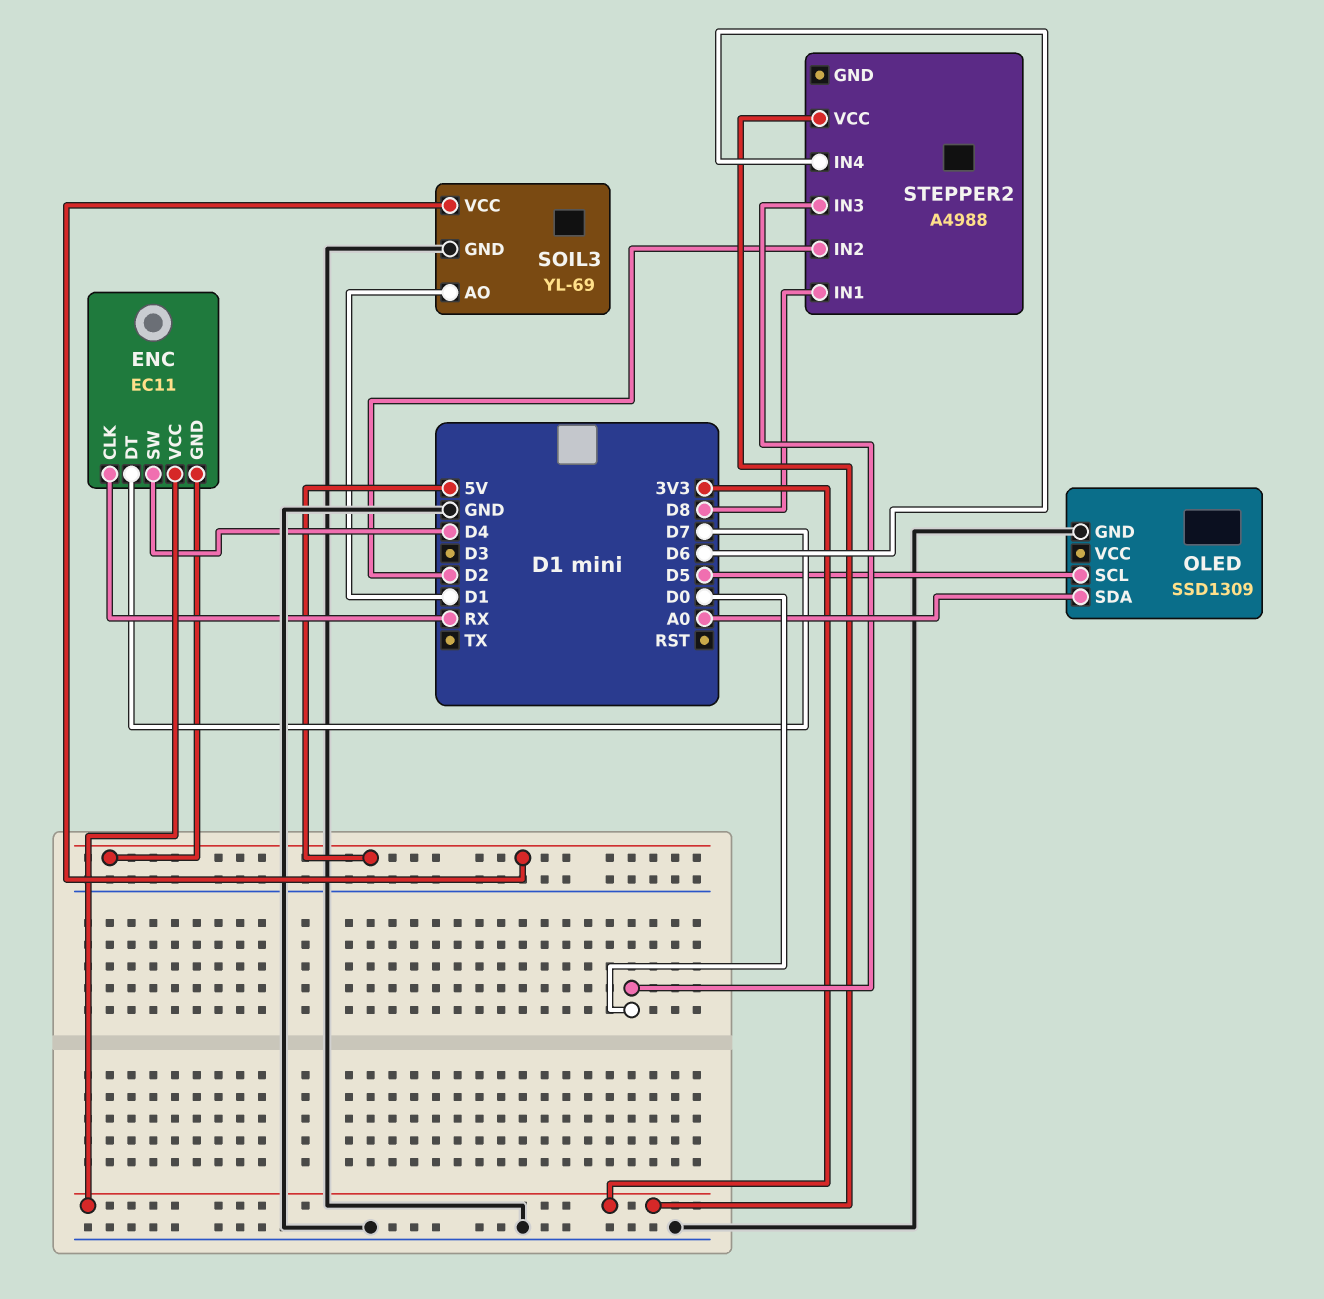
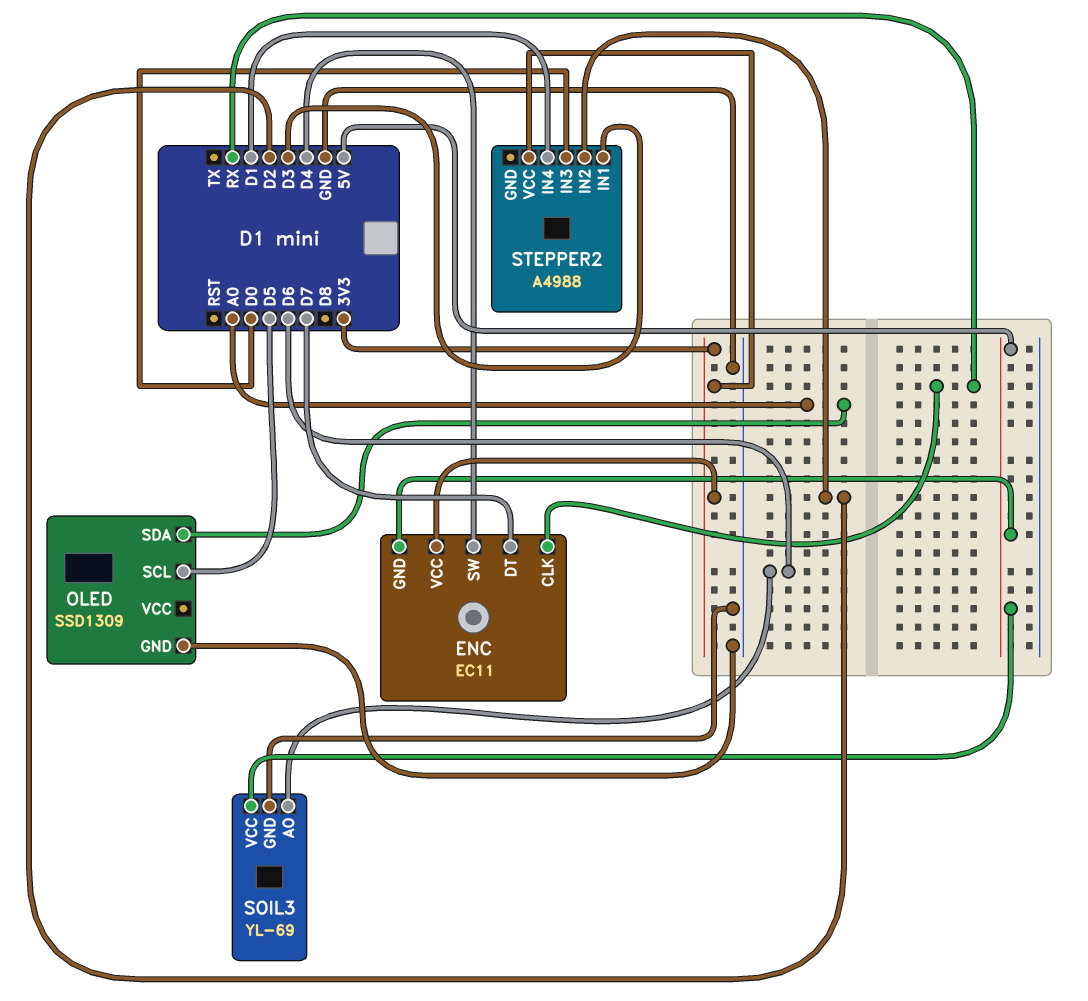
SOIL3 pin AO: D1 -> D6
STEPPER2 pin IN1: D8 -> D3
STEPPER2 pin IN4: D6 -> D1

